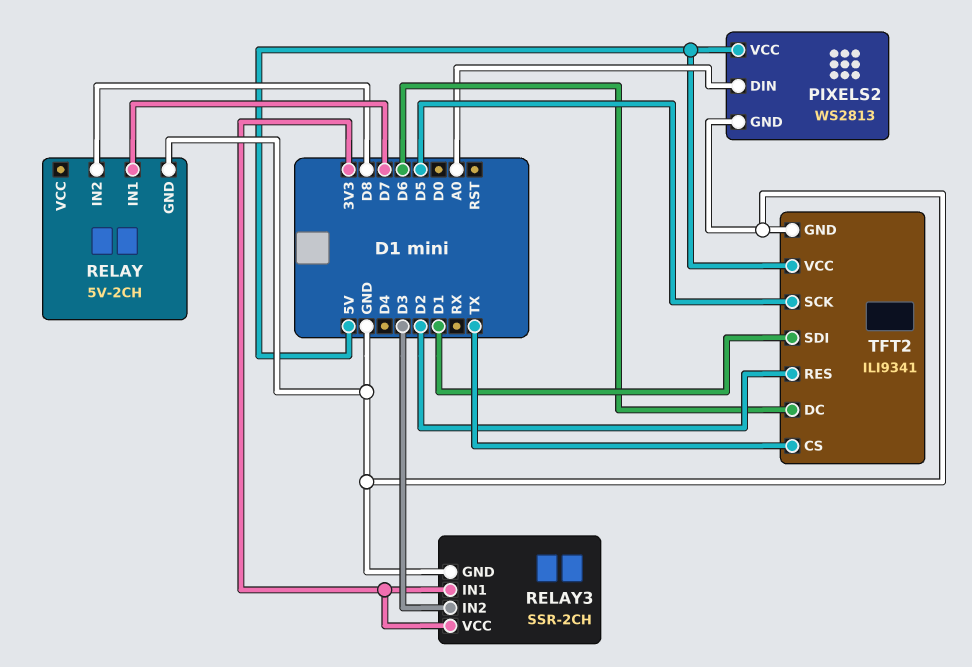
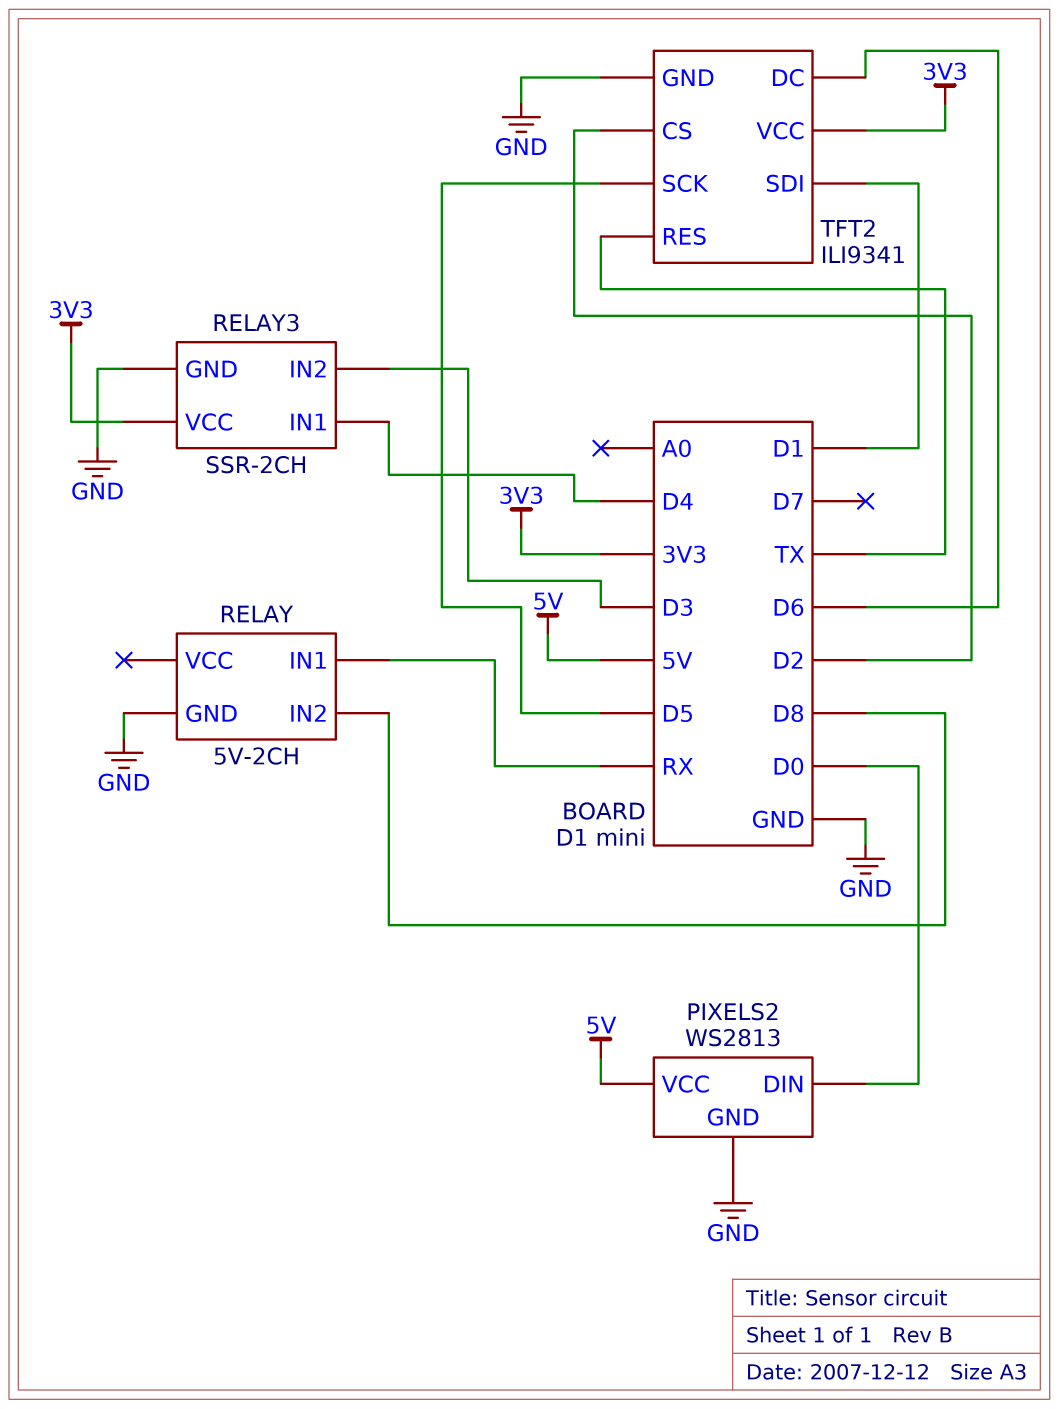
PIXELS2 pin DIN: A0 -> D0
RELAY pin IN1: D7 -> RX
RELAY3 pin IN1: 3V3 -> D4
TFT2 pin CS: TX -> D2
TFT2 pin RES: D2 -> TX
TFT2 pin VCC: 5V -> 3V3

